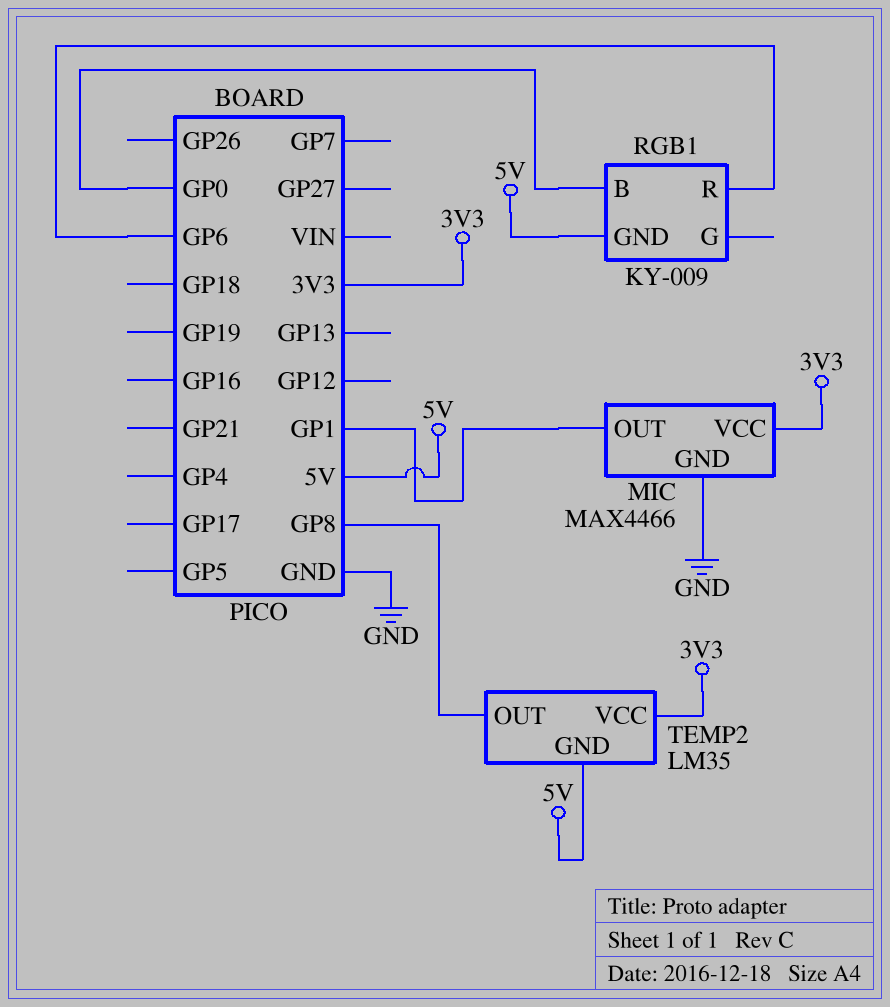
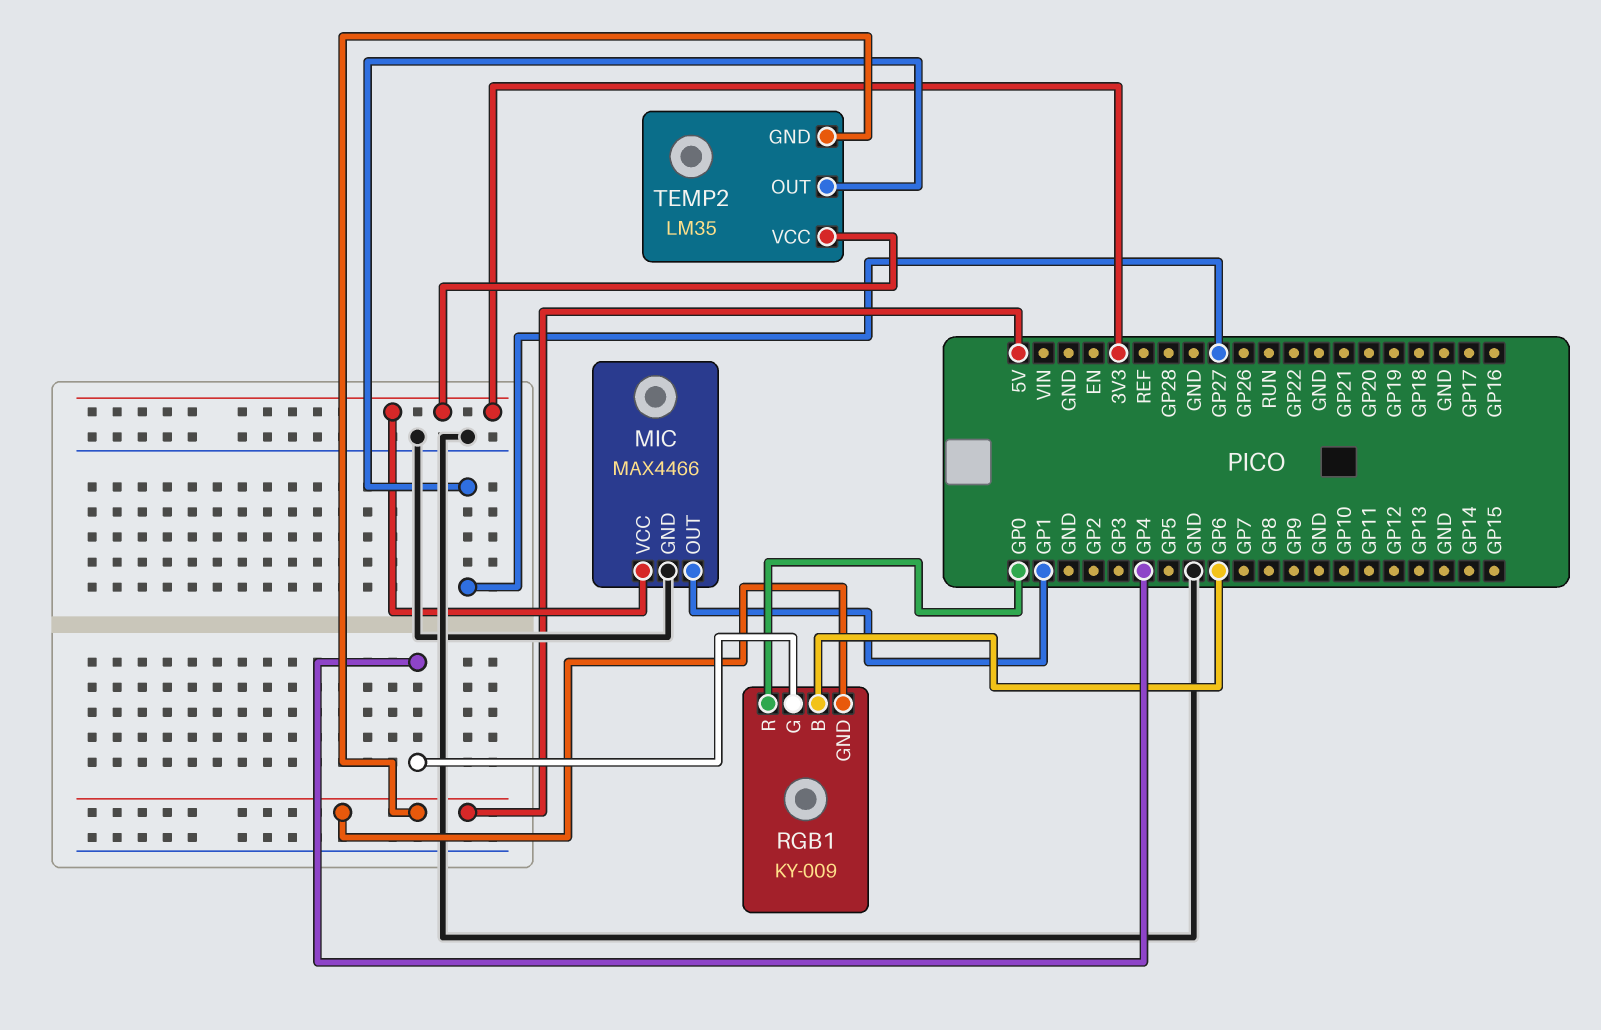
RGB1 pin B: GP0 -> GP6
RGB1 pin G: none -> GP4
RGB1 pin R: GP6 -> GP0
TEMP2 pin OUT: GP8 -> GP27

